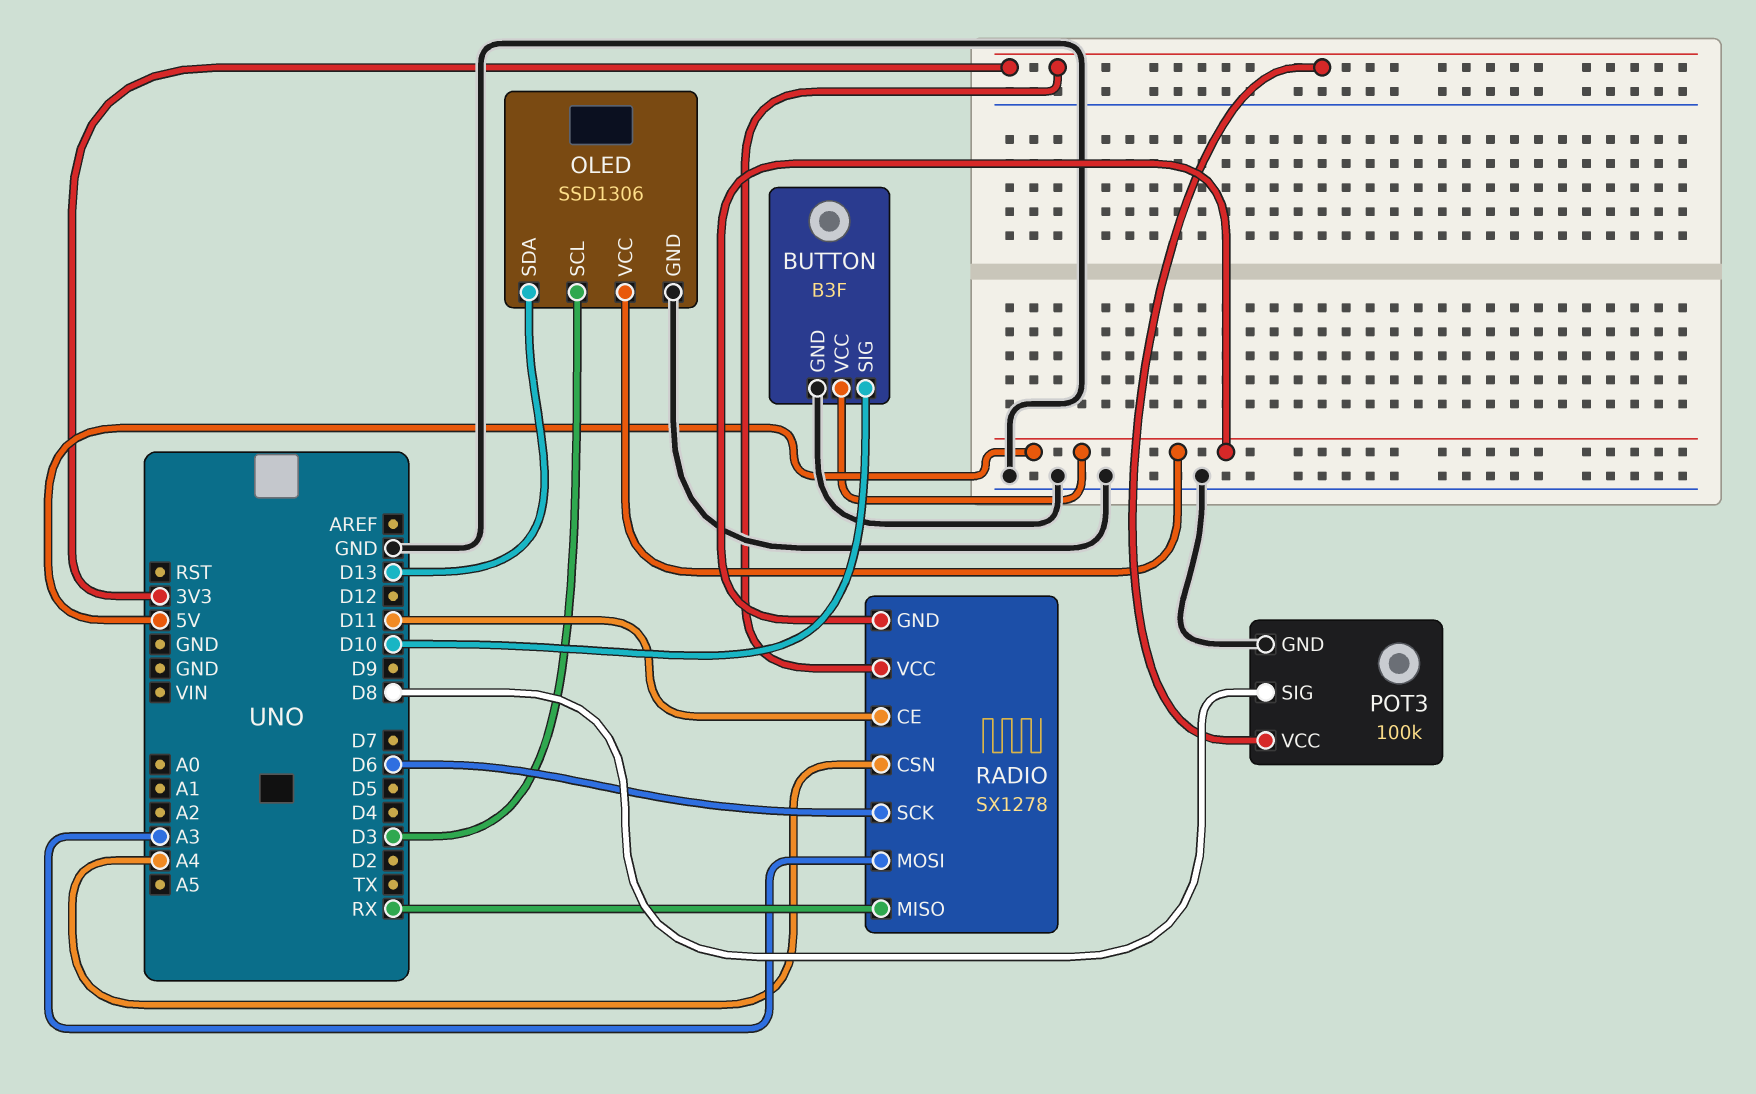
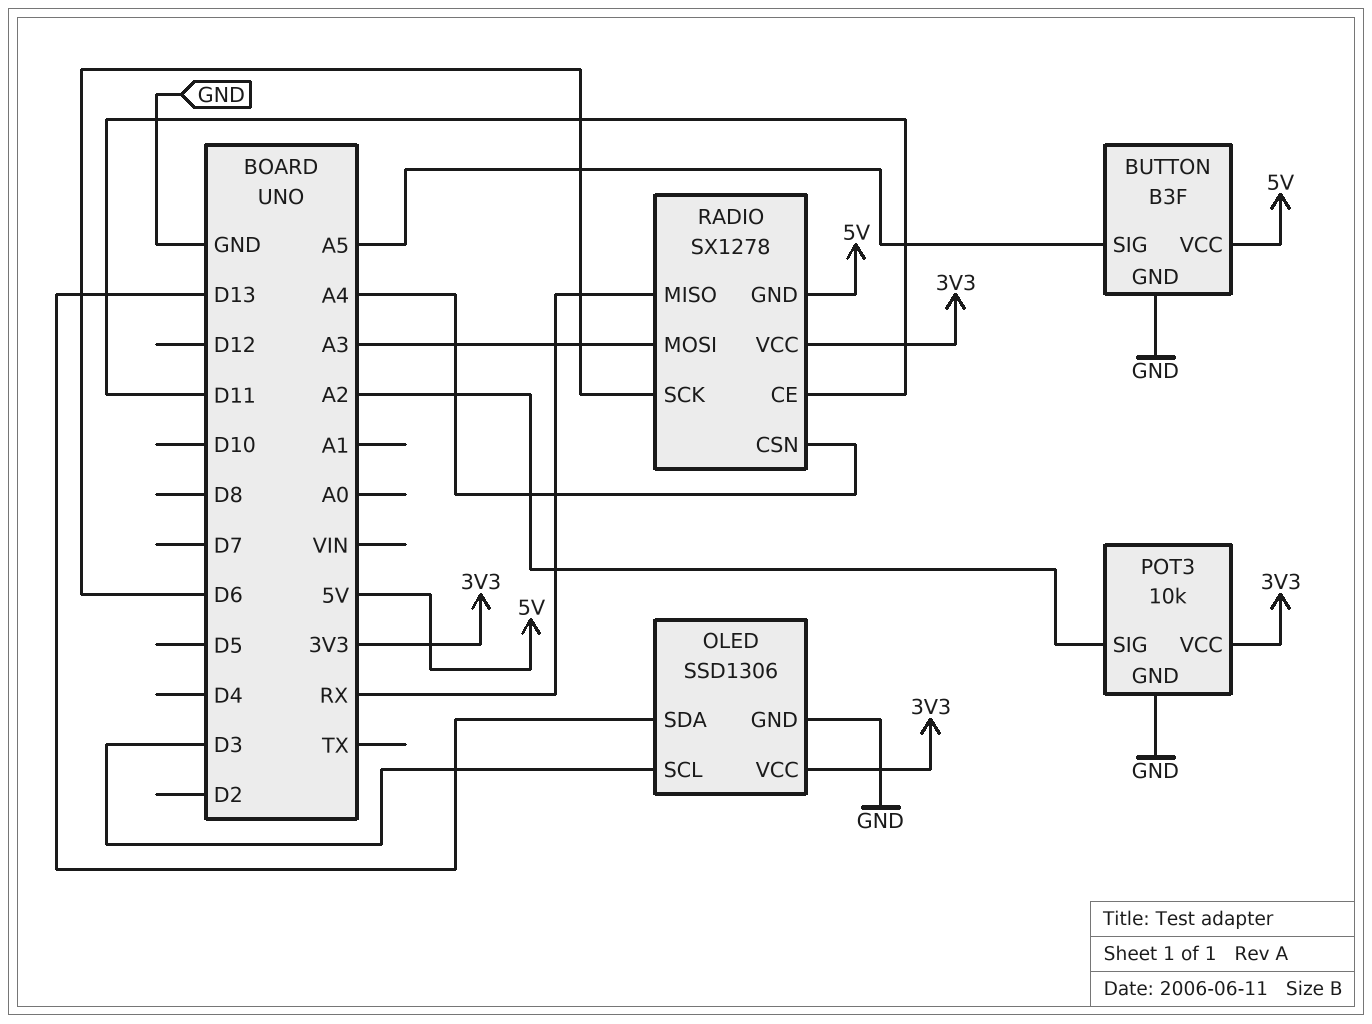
BUTTON pin SIG: D10 -> A5
OLED pin VCC: 5V -> 3V3
POT3: 100k -> 10k
POT3 pin SIG: D8 -> A2

